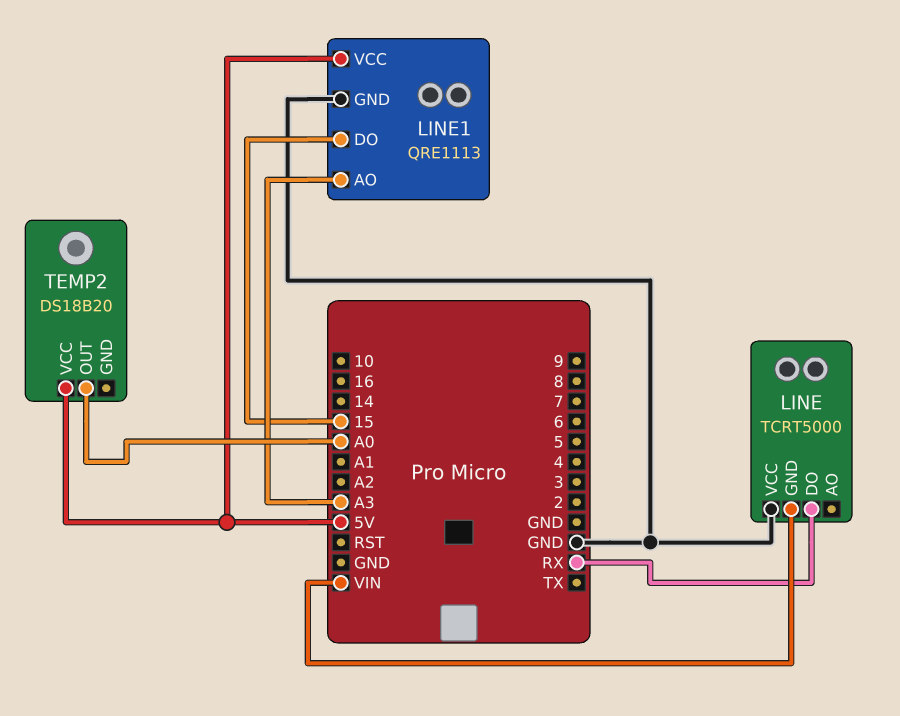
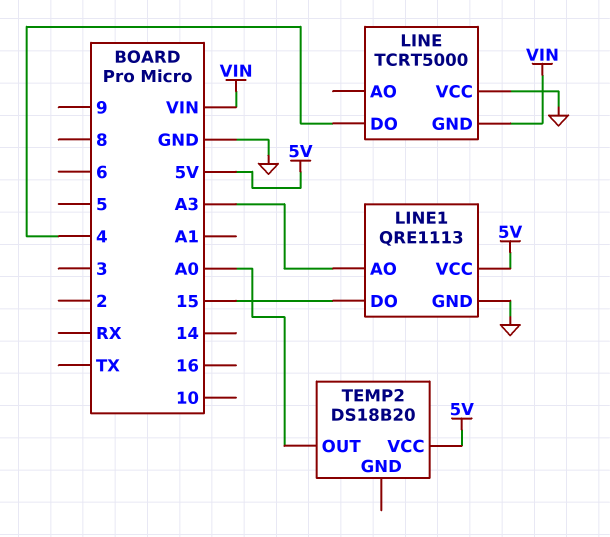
LINE pin DO: RX -> 4

